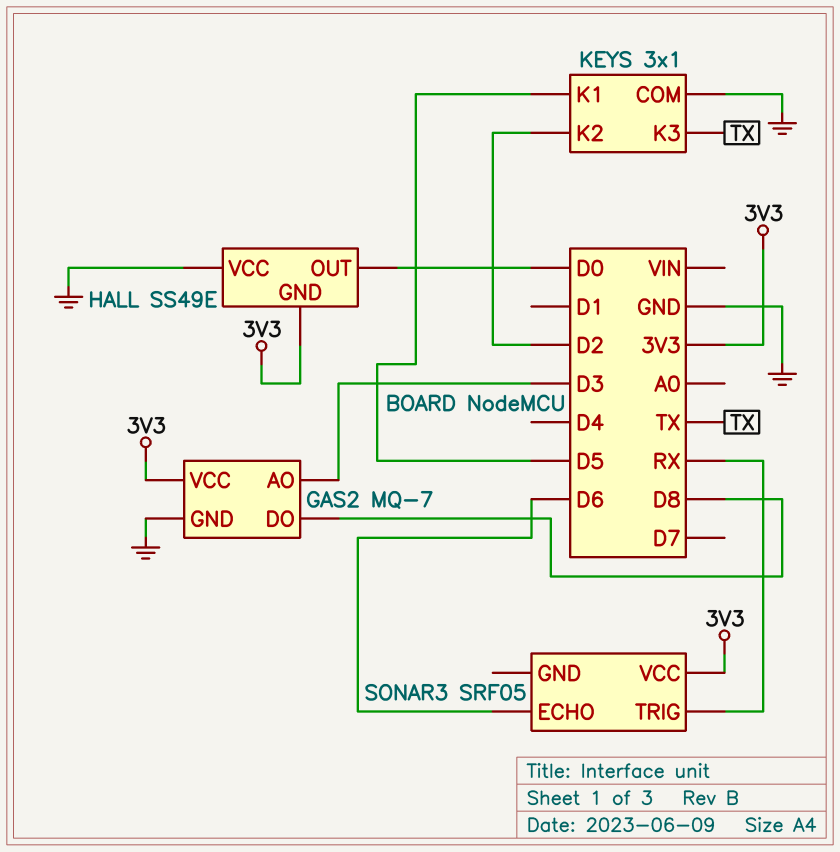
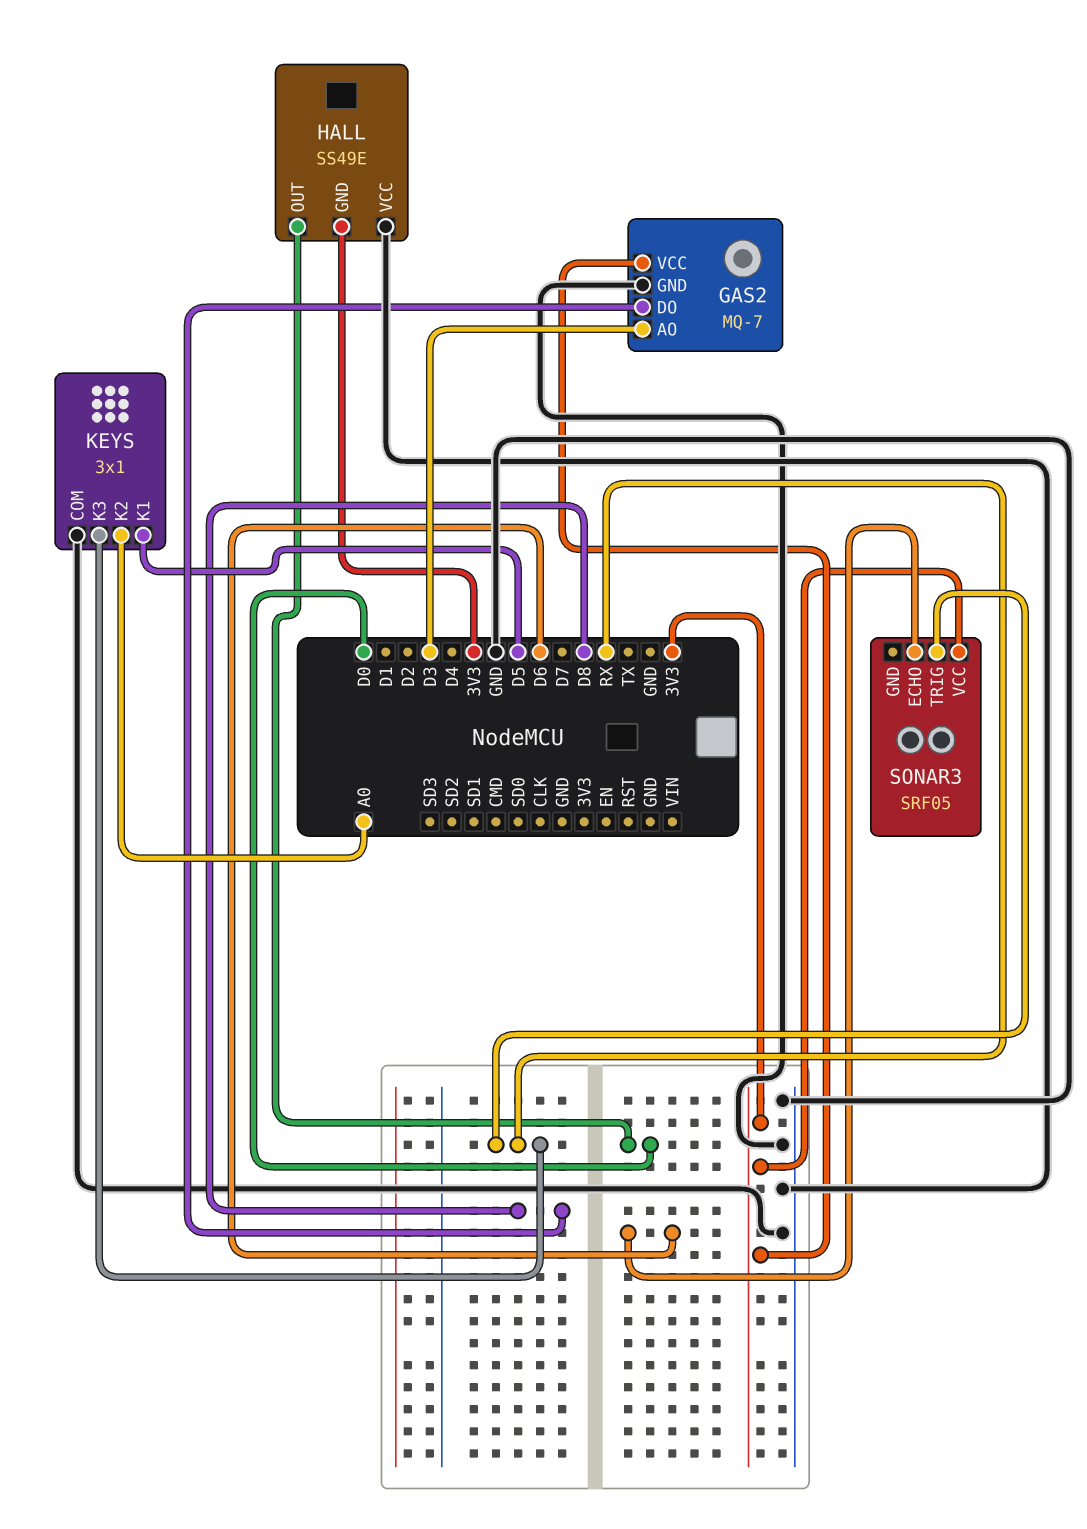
KEYS pin K2: D2 -> A0
KEYS pin K3: TX -> RX

